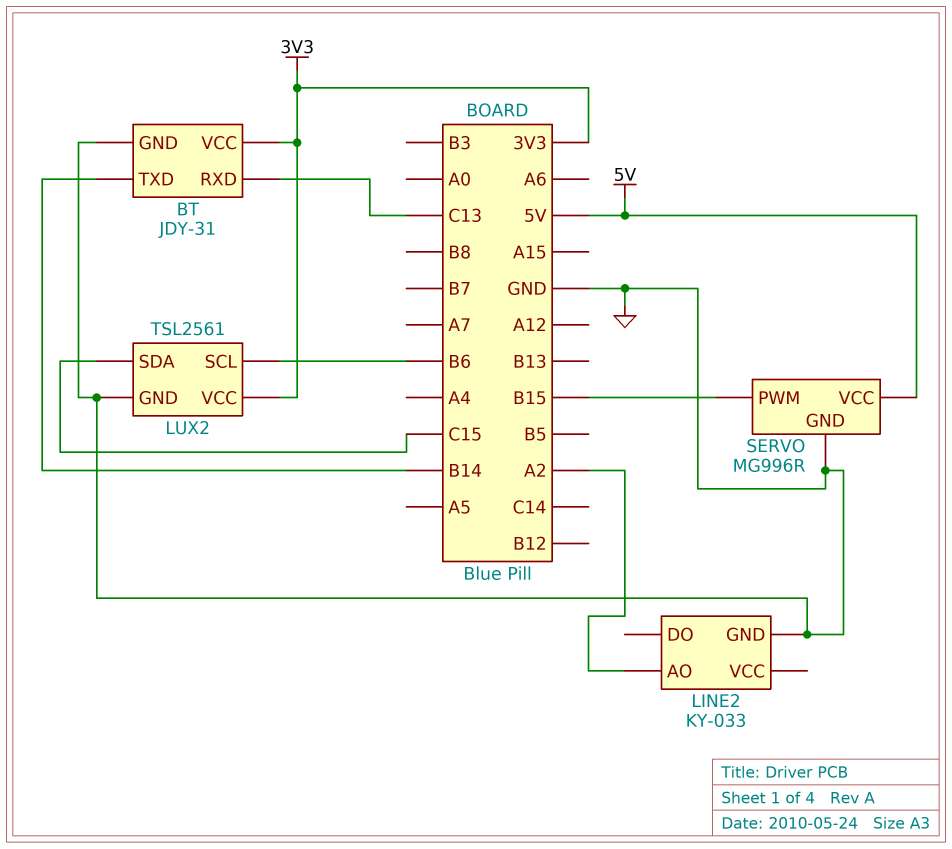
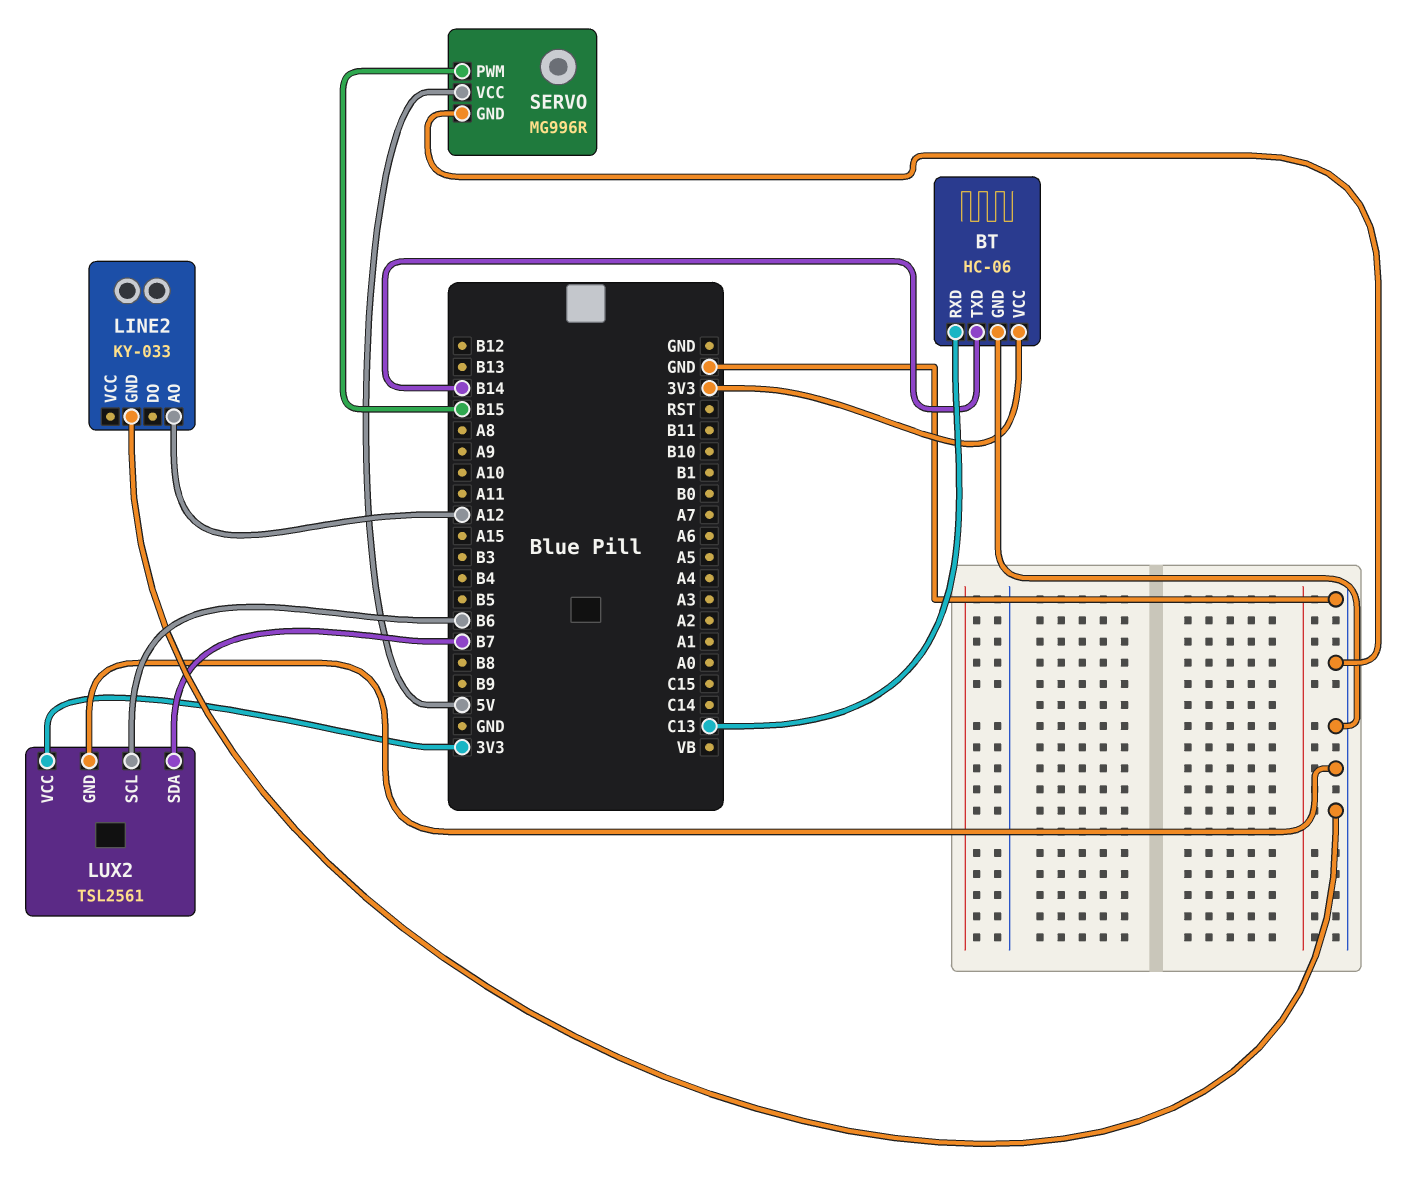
BT: JDY-31 -> HC-06
LINE2 pin AO: A2 -> A12
LUX2 pin SDA: C15 -> B7

